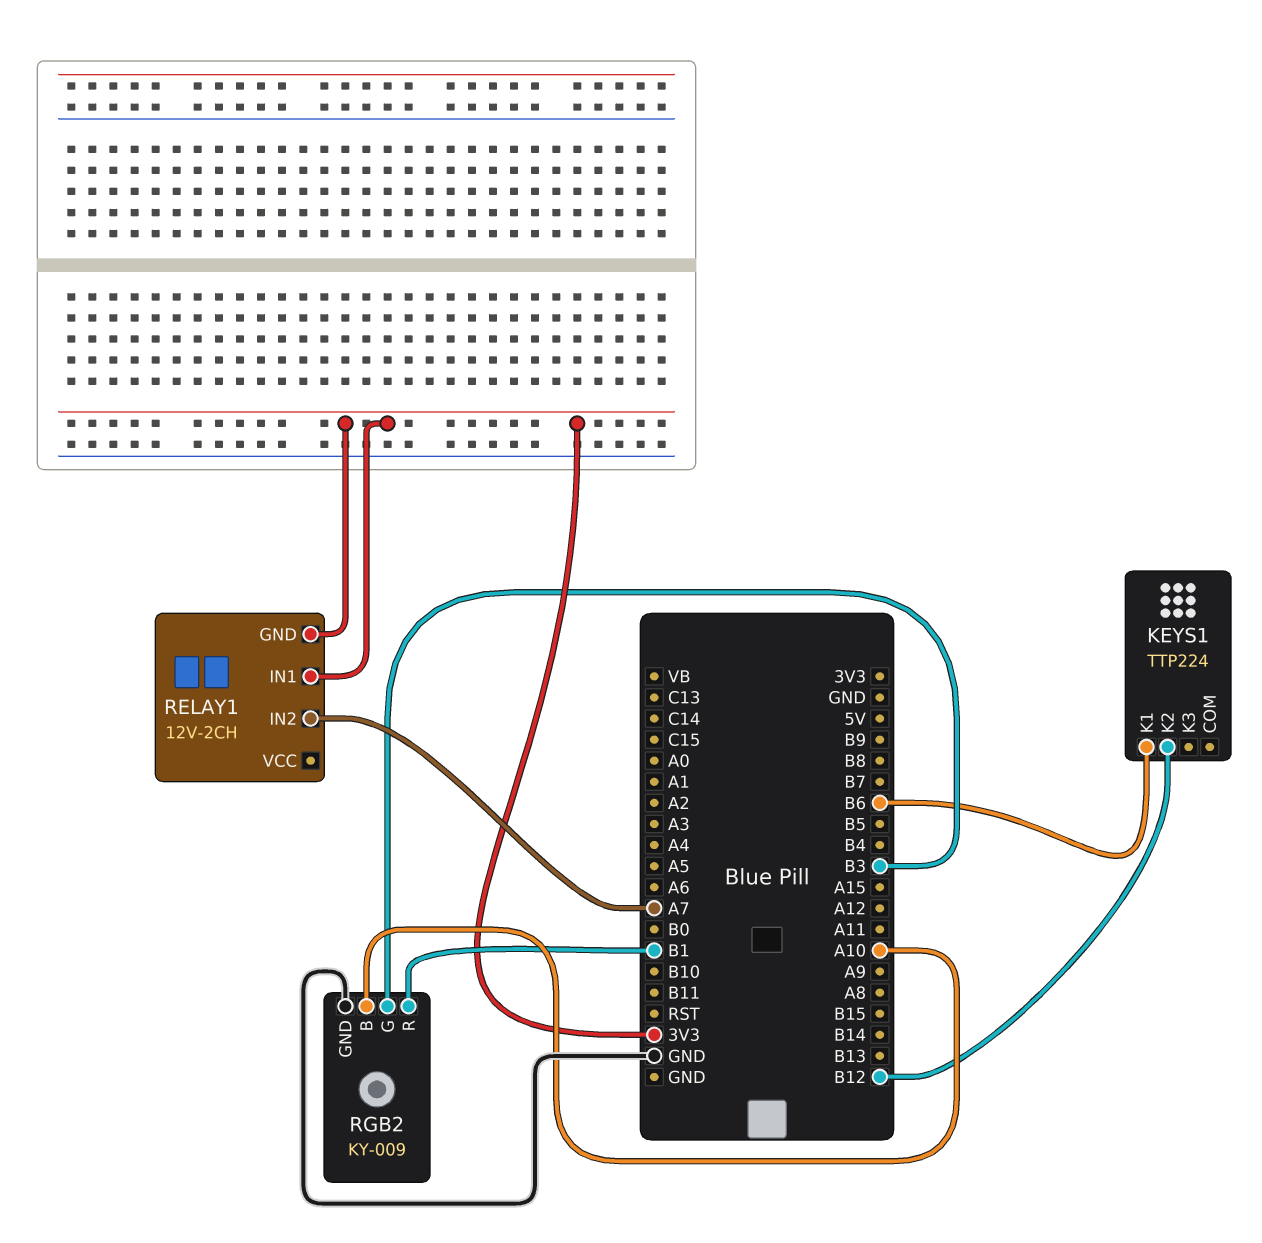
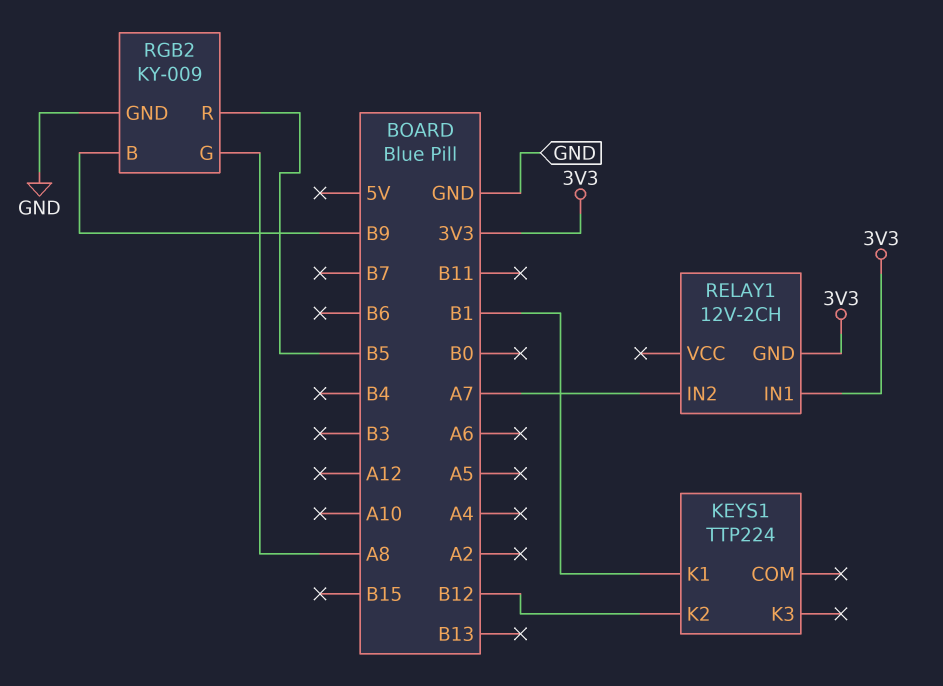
KEYS1 pin K1: B6 -> B1
RGB2 pin B: A10 -> B9
RGB2 pin G: B3 -> A8
RGB2 pin R: B1 -> B5

